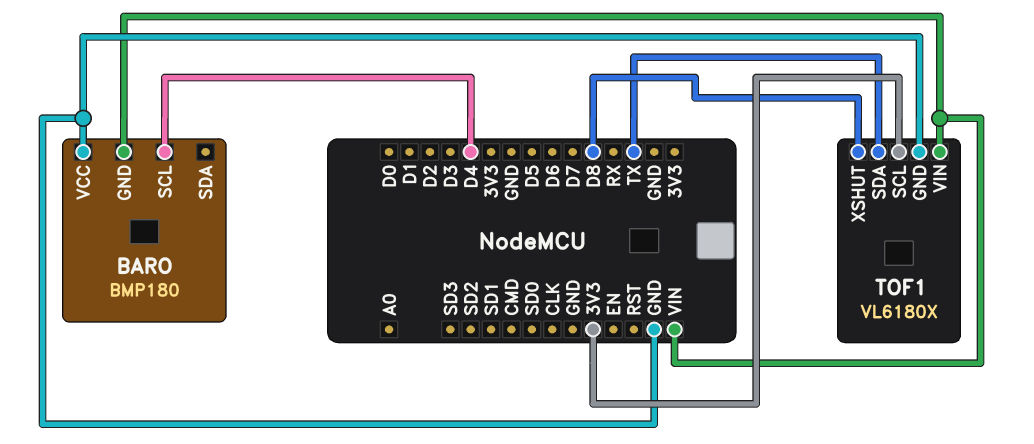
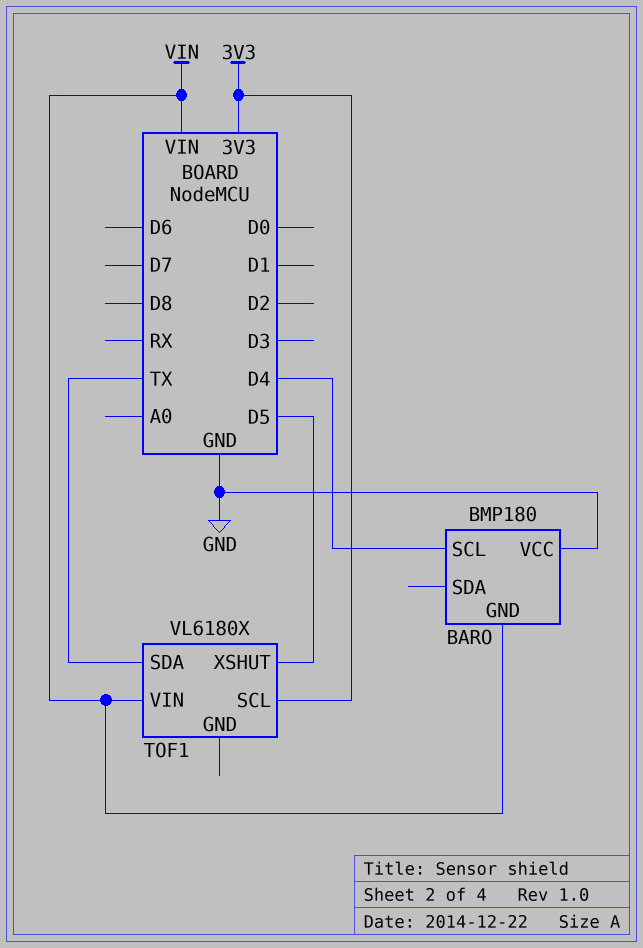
TOF1 pin GND: GND -> none
TOF1 pin XSHUT: D8 -> D5

